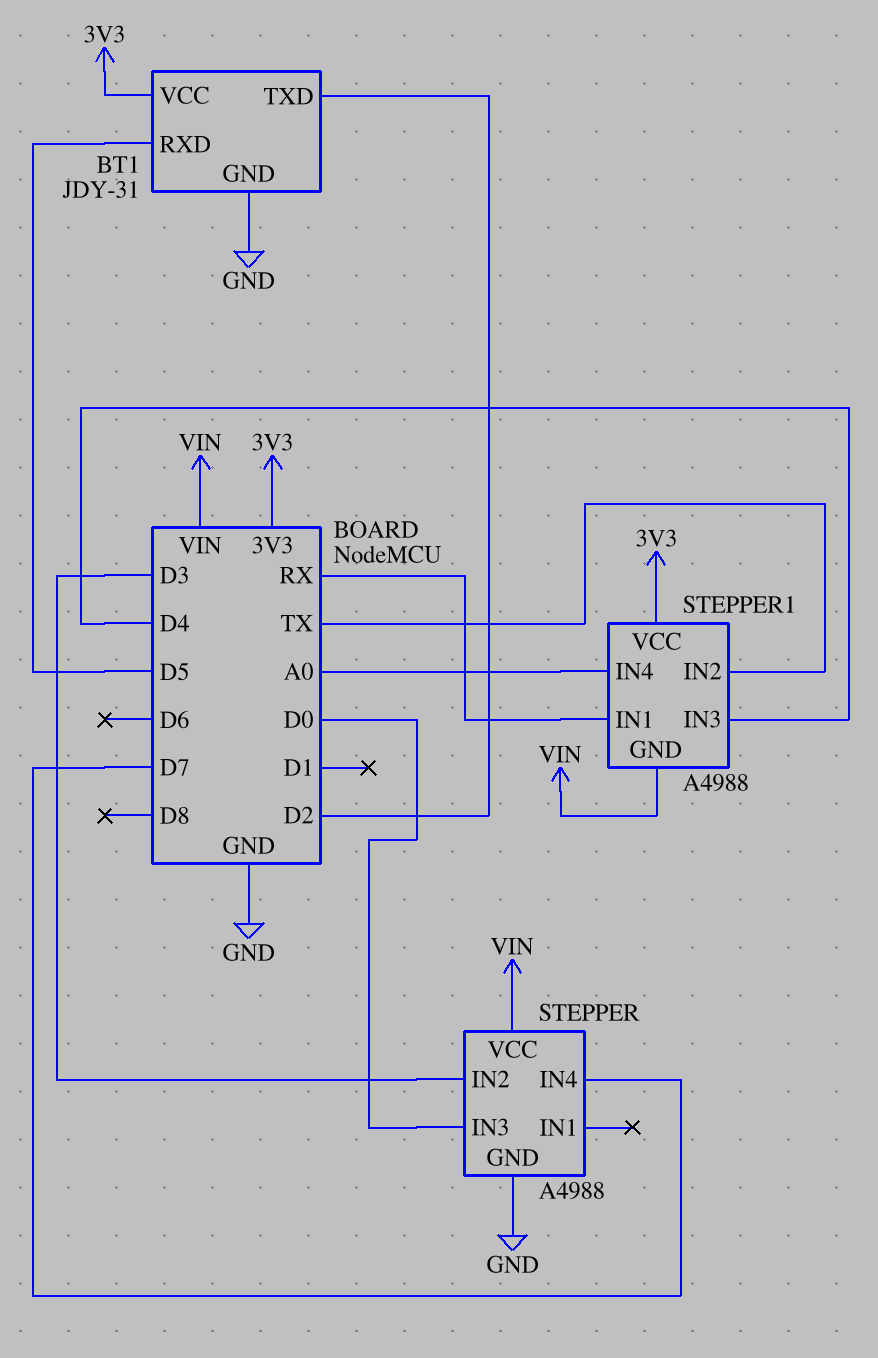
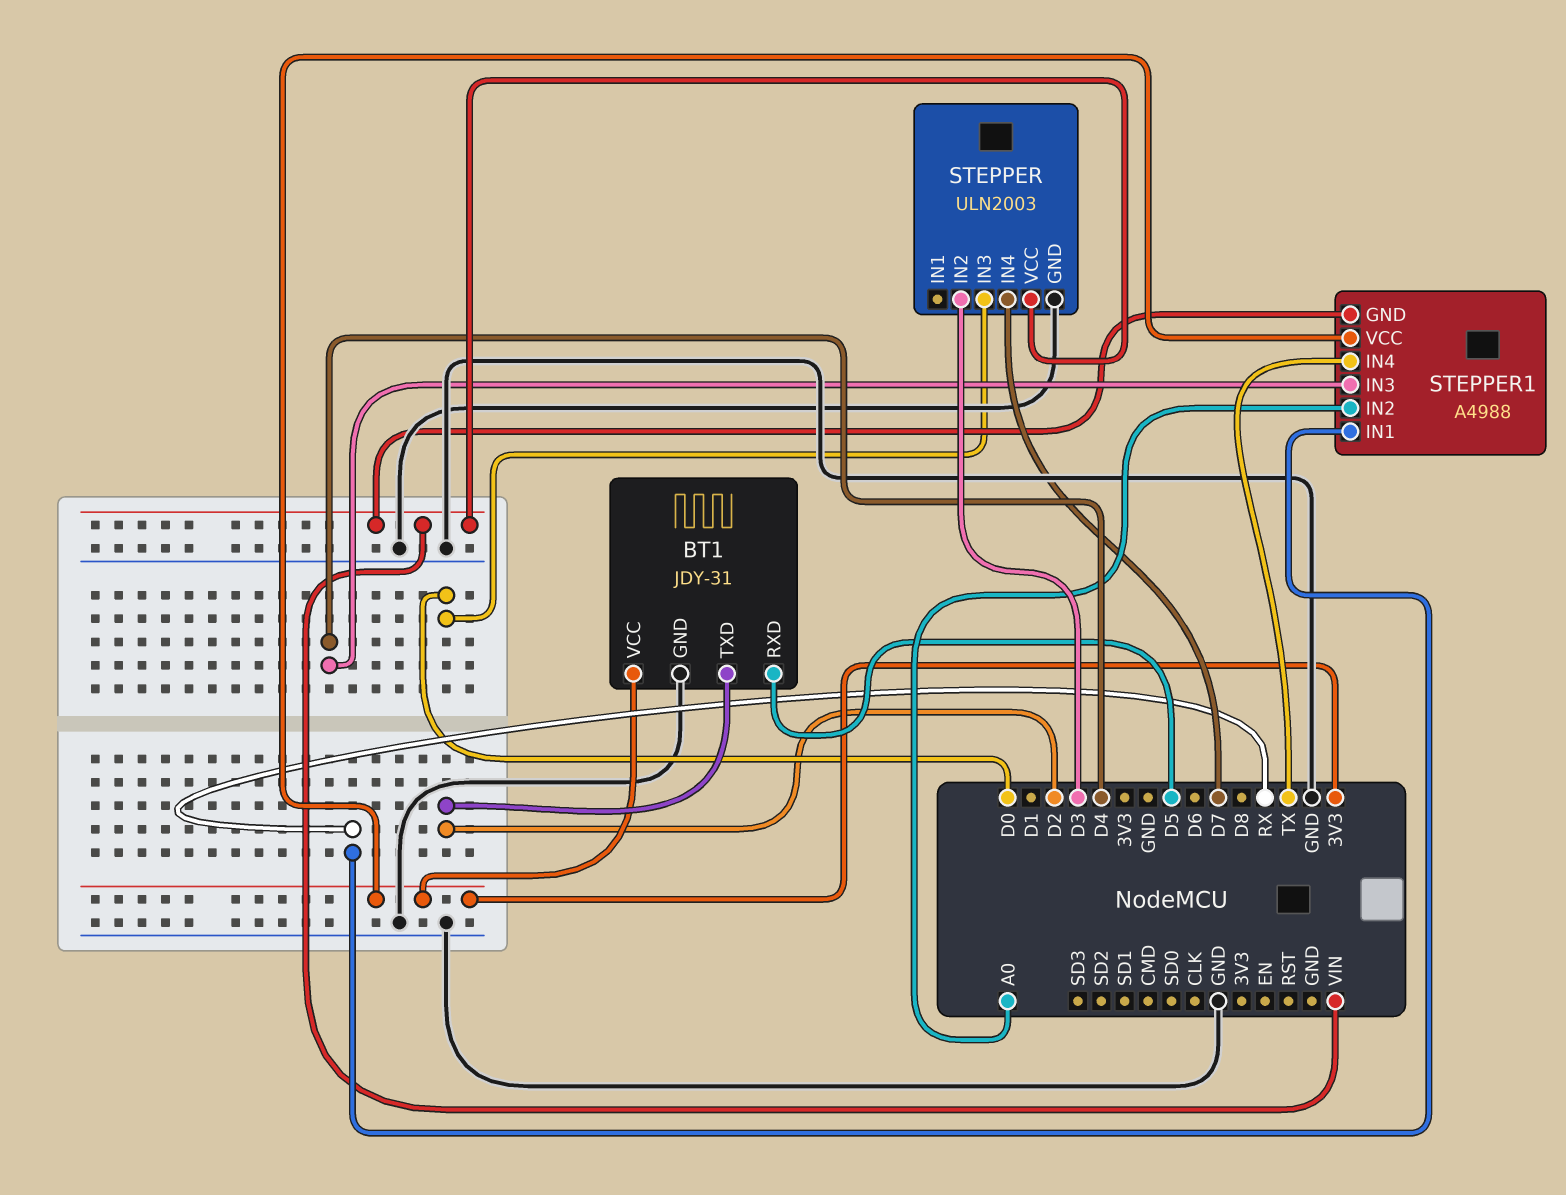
STEPPER: A4988 -> ULN2003
STEPPER1 pin IN2: TX -> A0
STEPPER1 pin IN4: A0 -> TX

